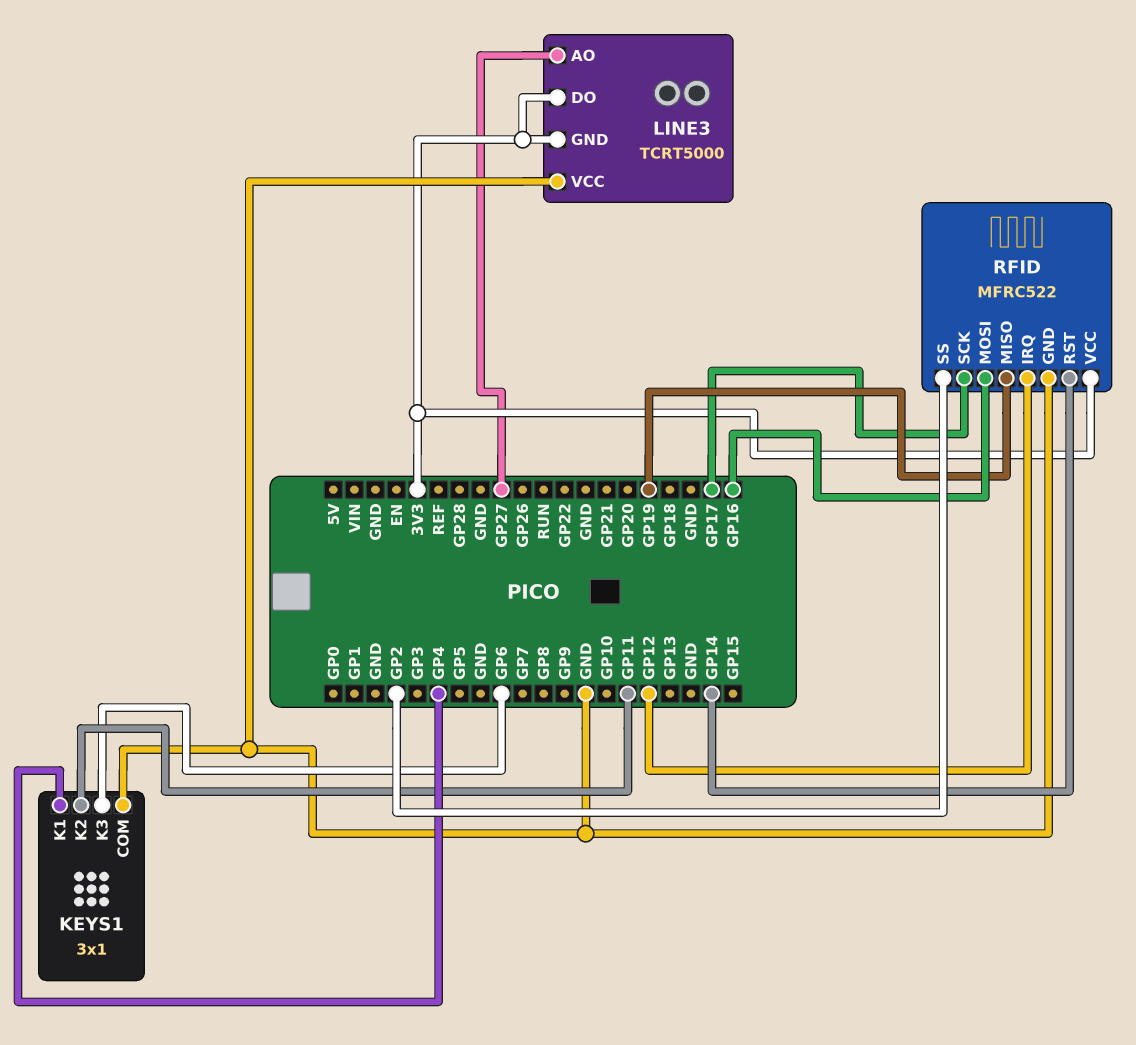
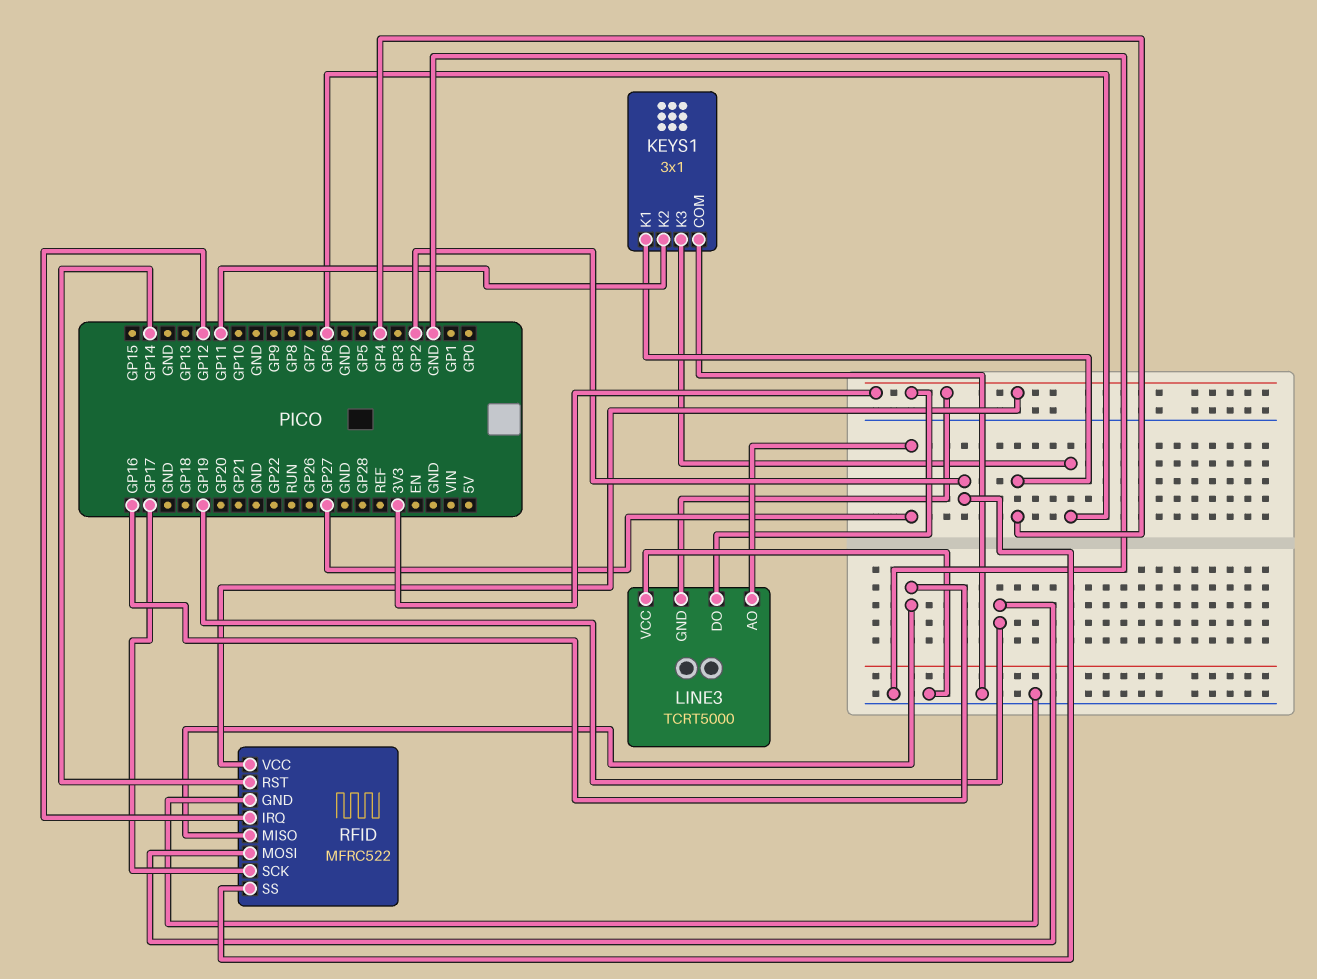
RFID pin MISO: GP19 -> GP16
RFID pin MOSI: GP16 -> GP19

